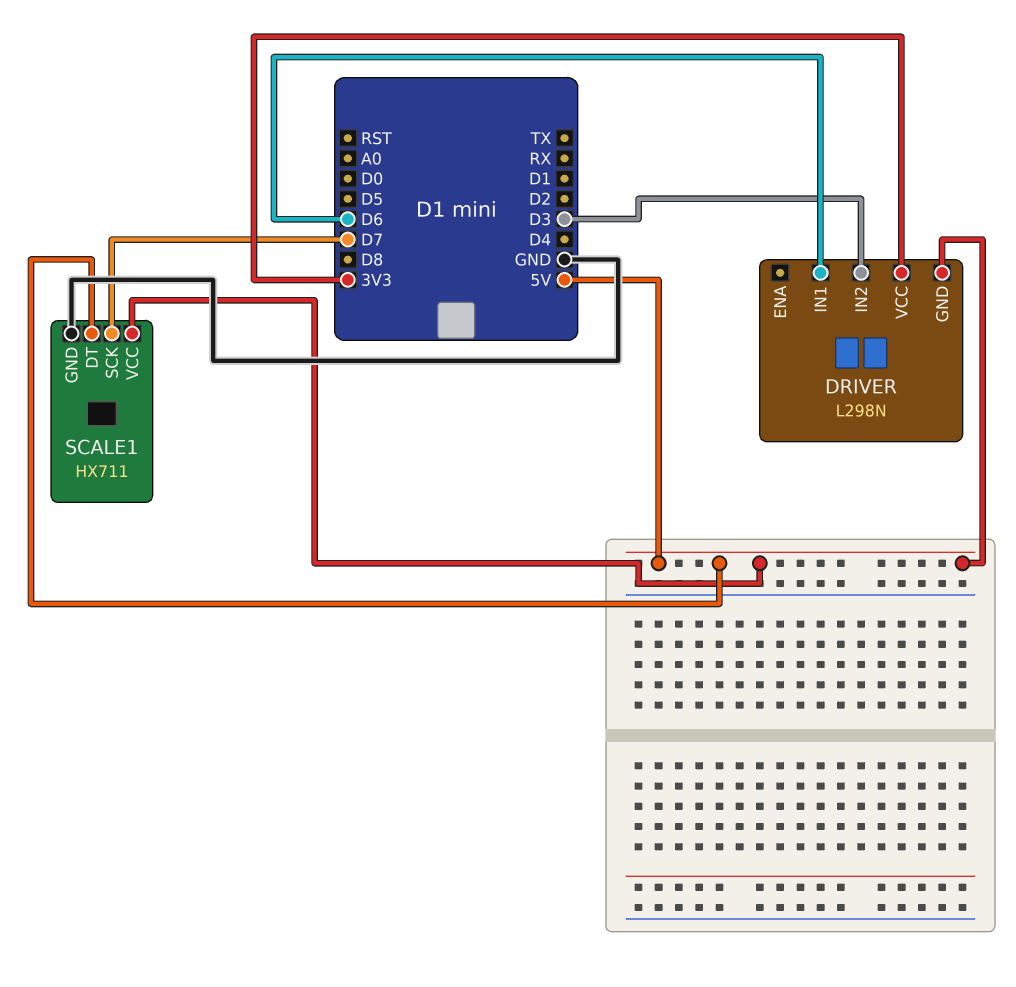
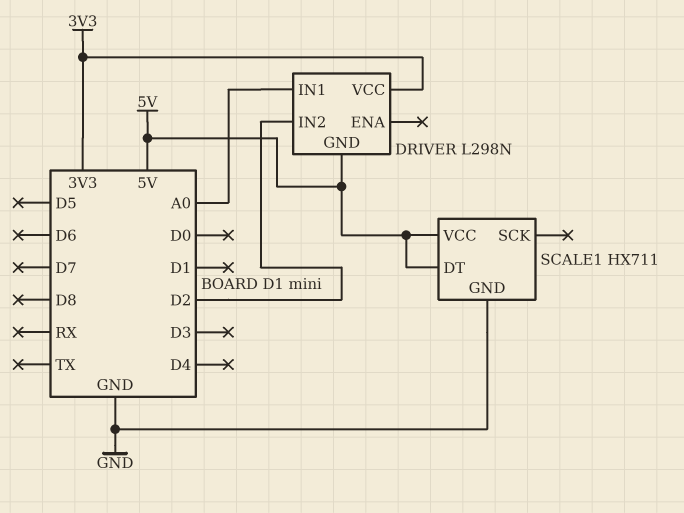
DRIVER pin IN1: D6 -> A0
DRIVER pin IN2: D3 -> D2
SCALE1 pin SCK: D7 -> none

